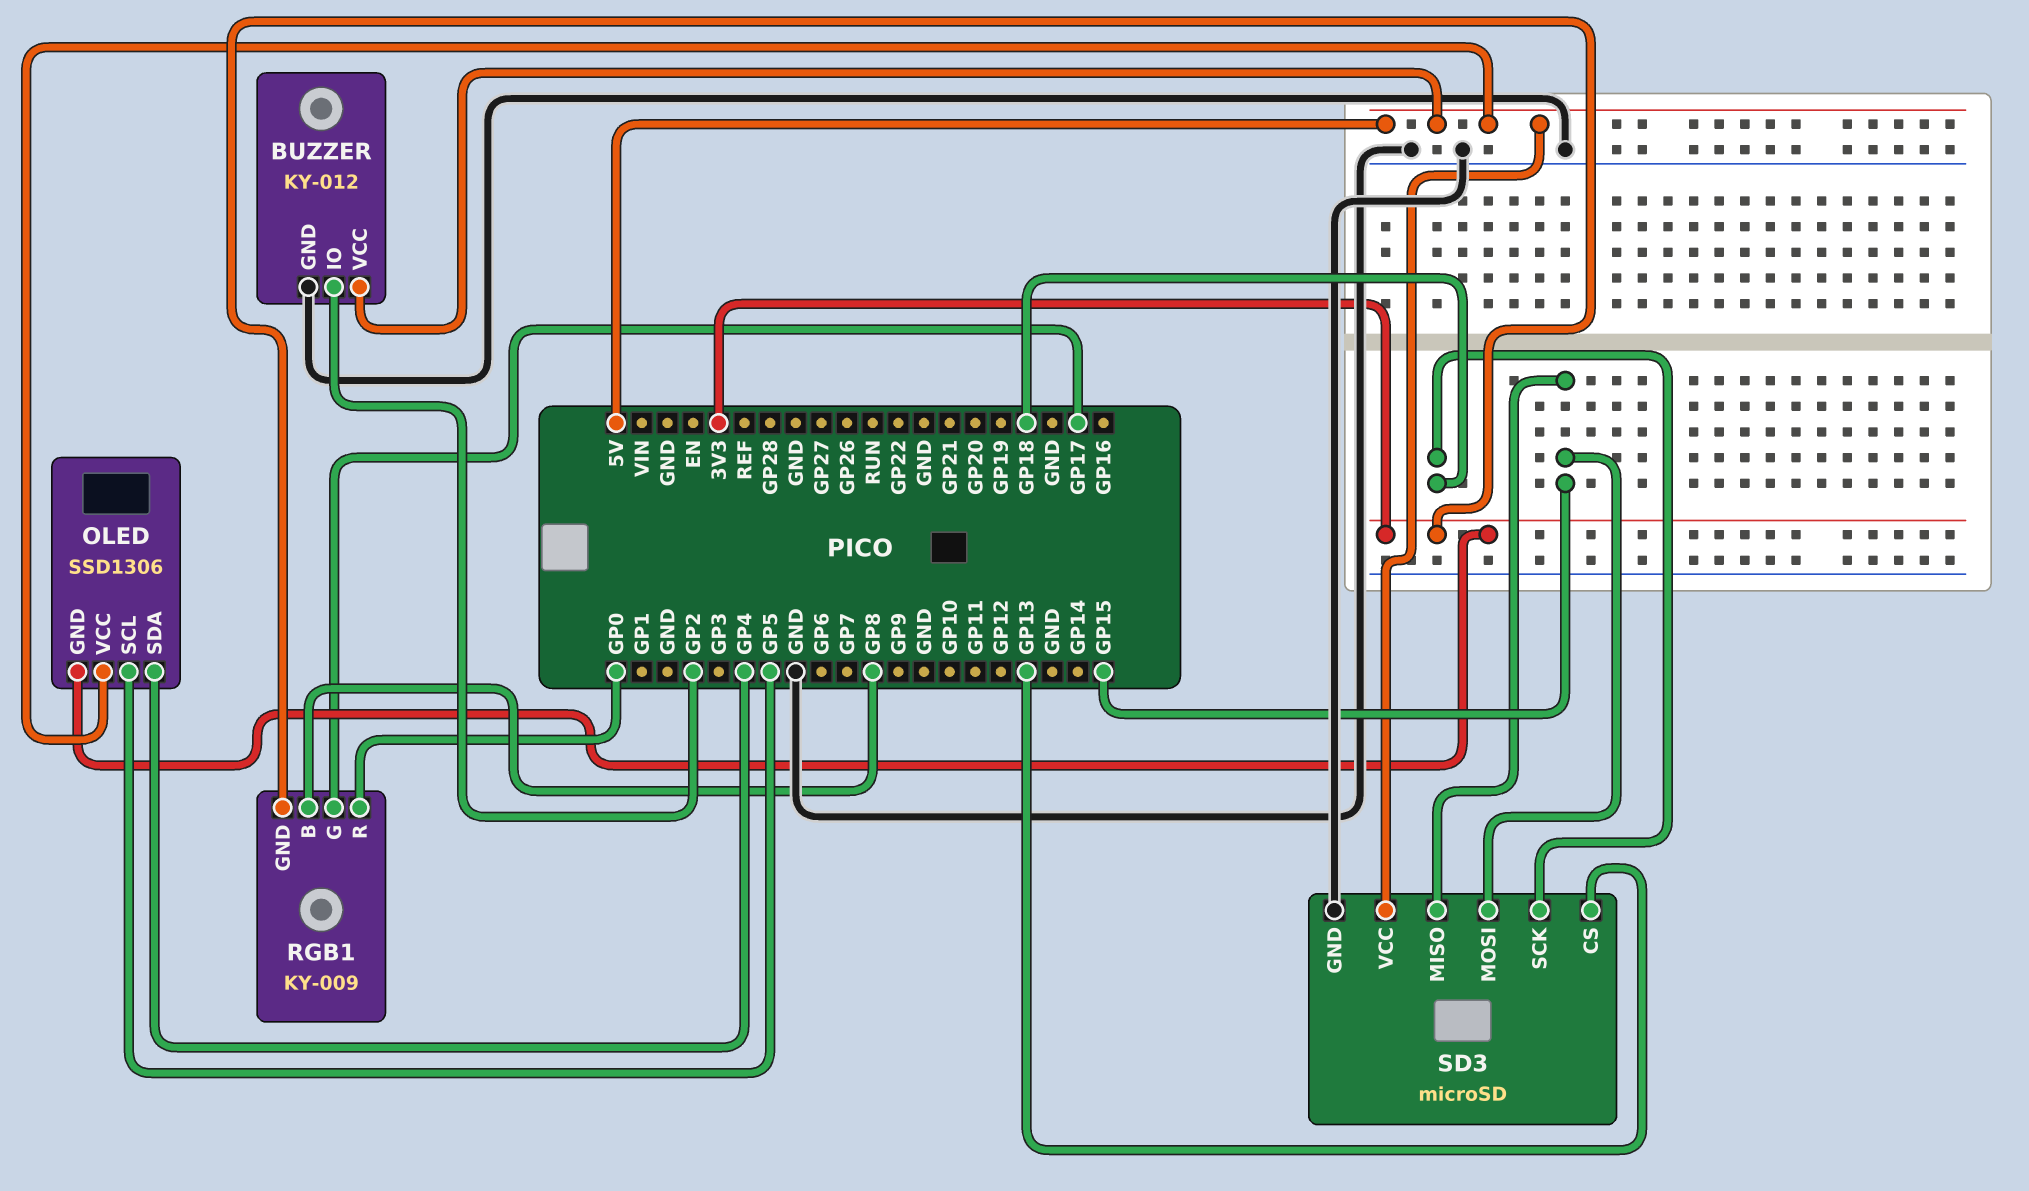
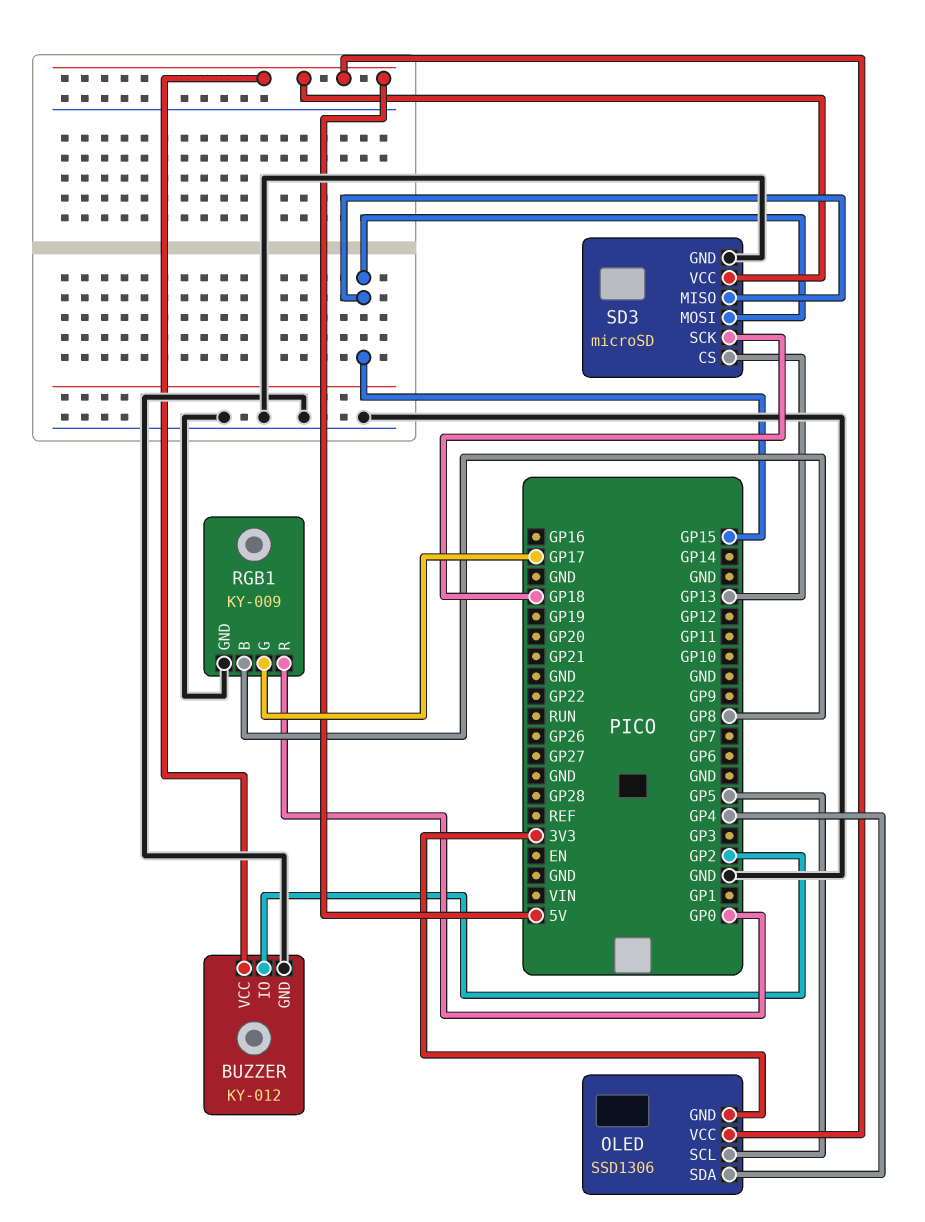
RGB1 pin GND: 3V3 -> GND

